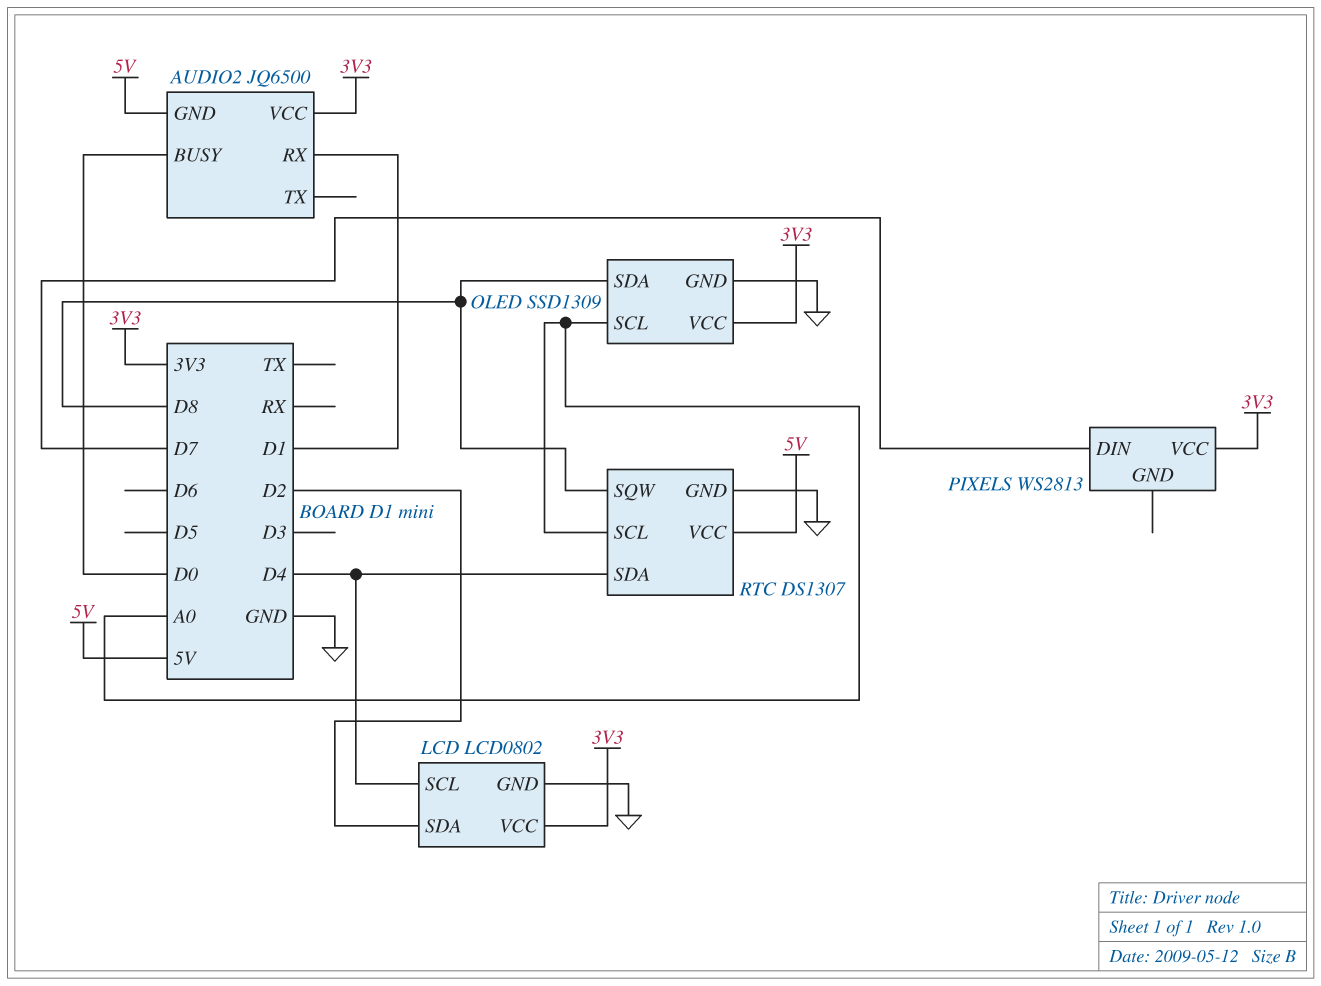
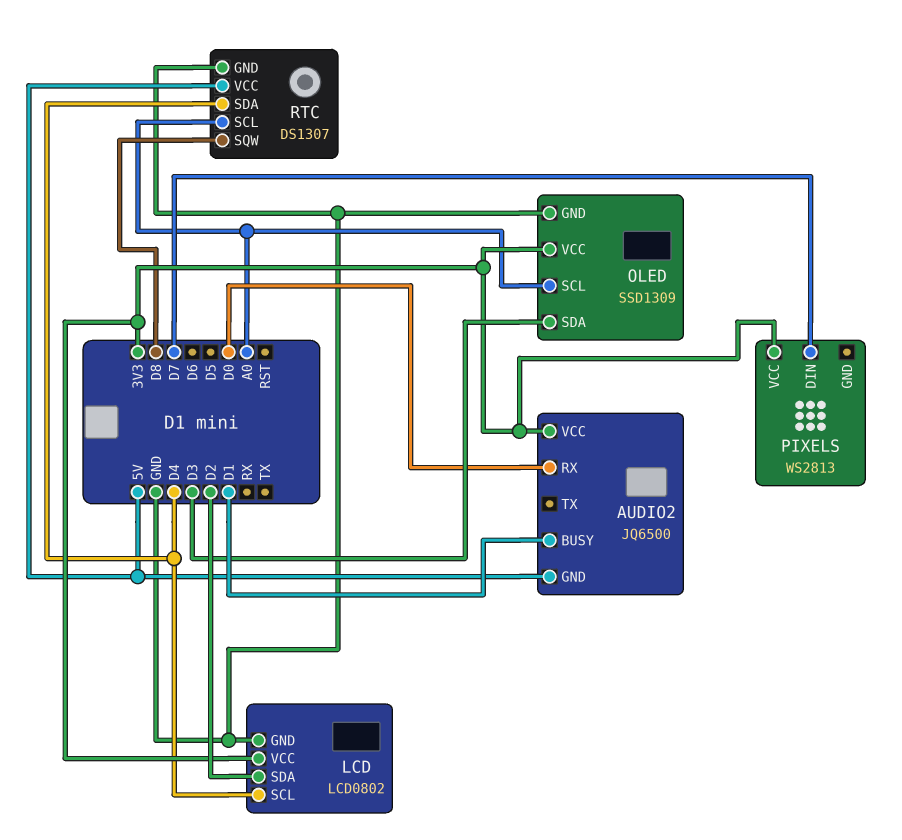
AUDIO2 pin BUSY: D0 -> D1
AUDIO2 pin RX: D1 -> D0
OLED pin SDA: D8 -> D3

